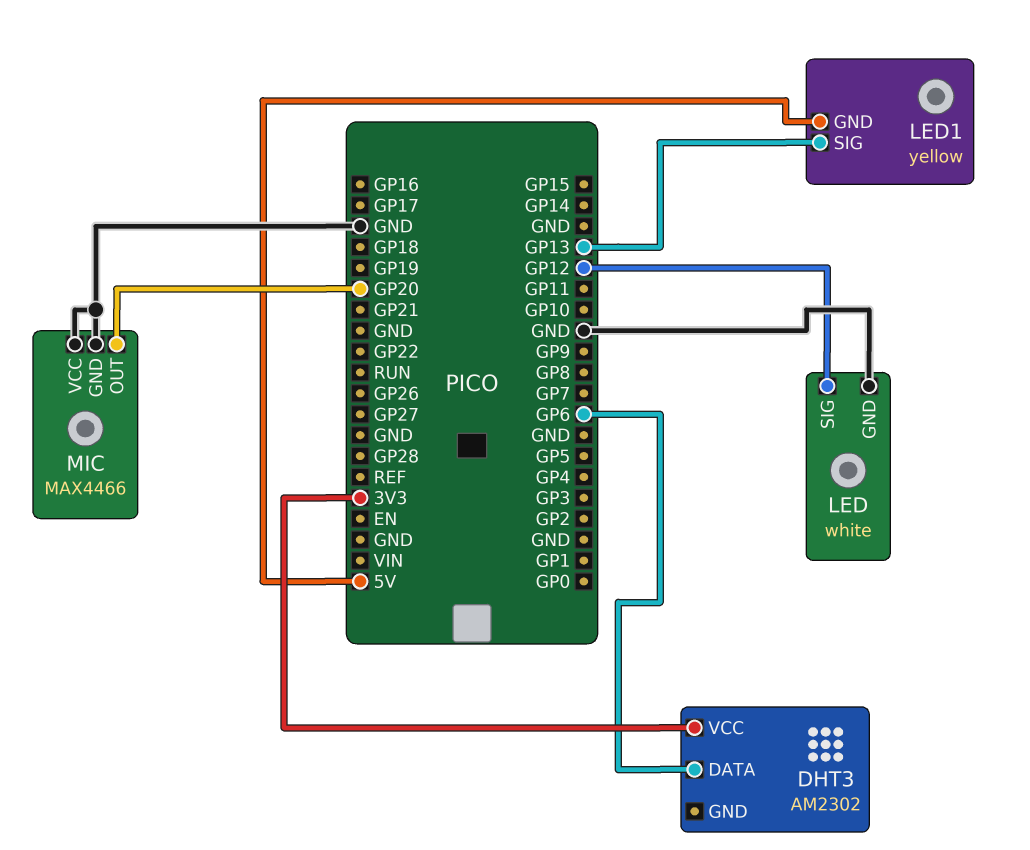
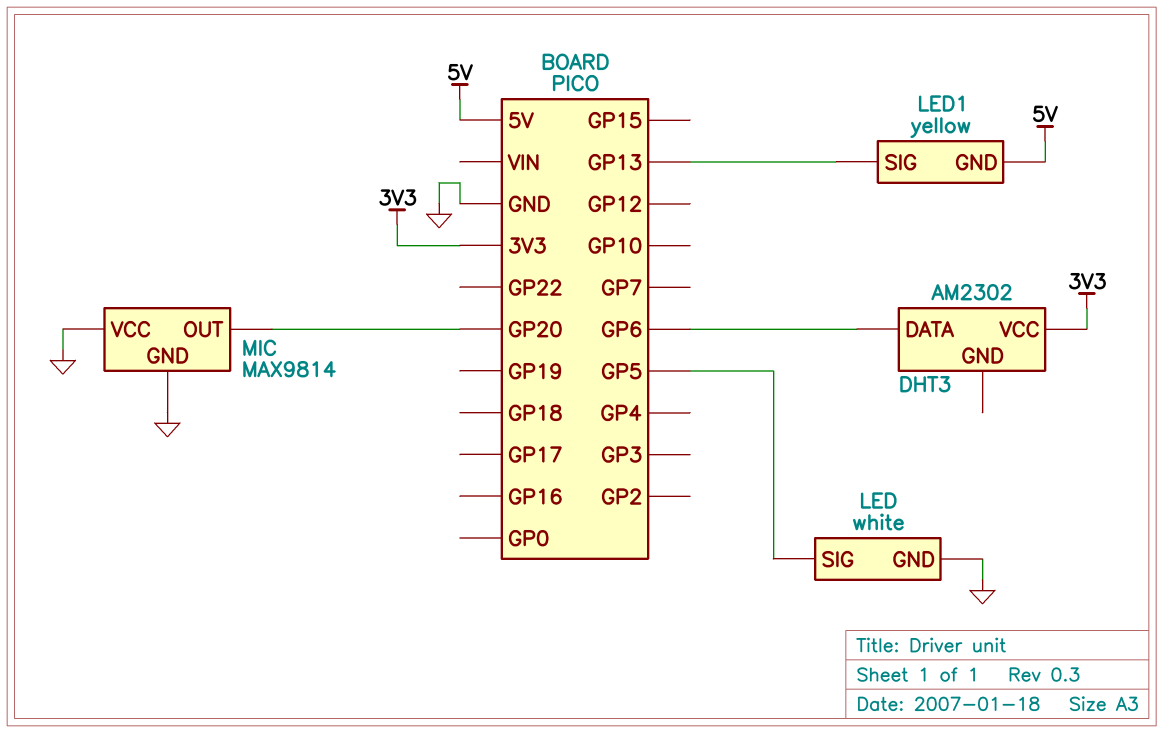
LED pin SIG: GP12 -> GP5
MIC: MAX4466 -> MAX9814

